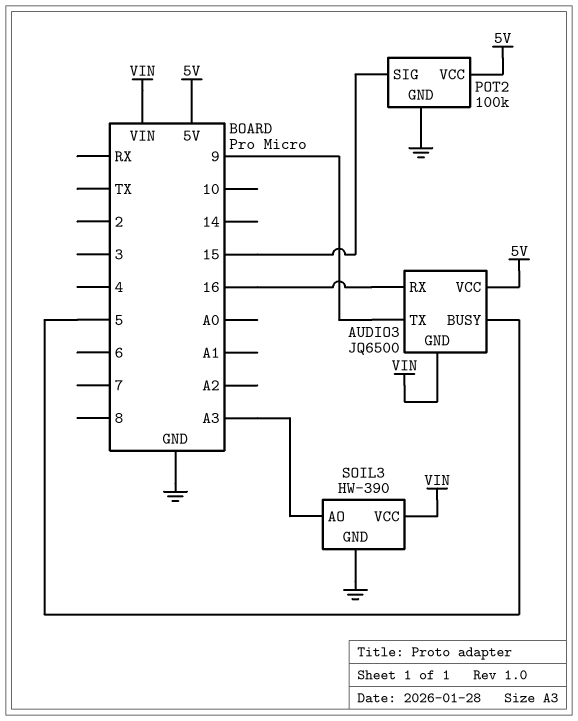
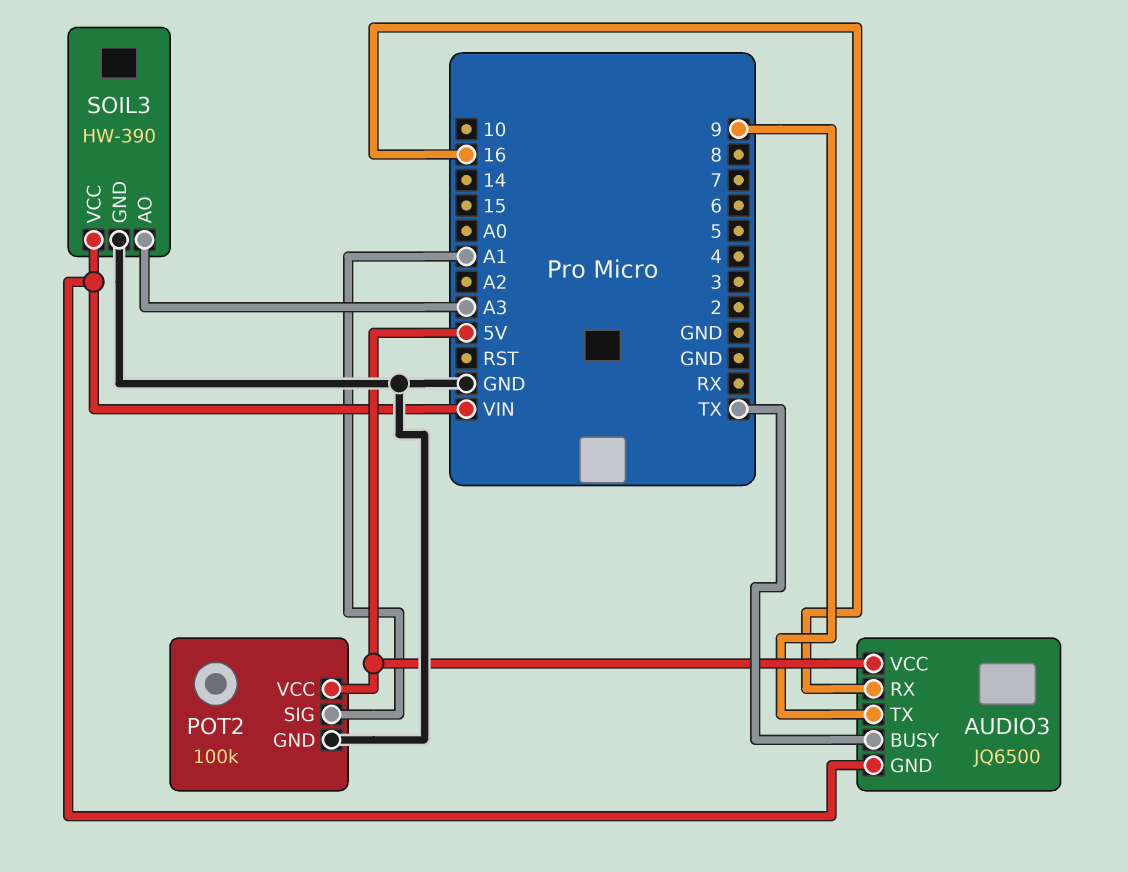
AUDIO3 pin BUSY: 5 -> TX
POT2 pin SIG: 15 -> A1

